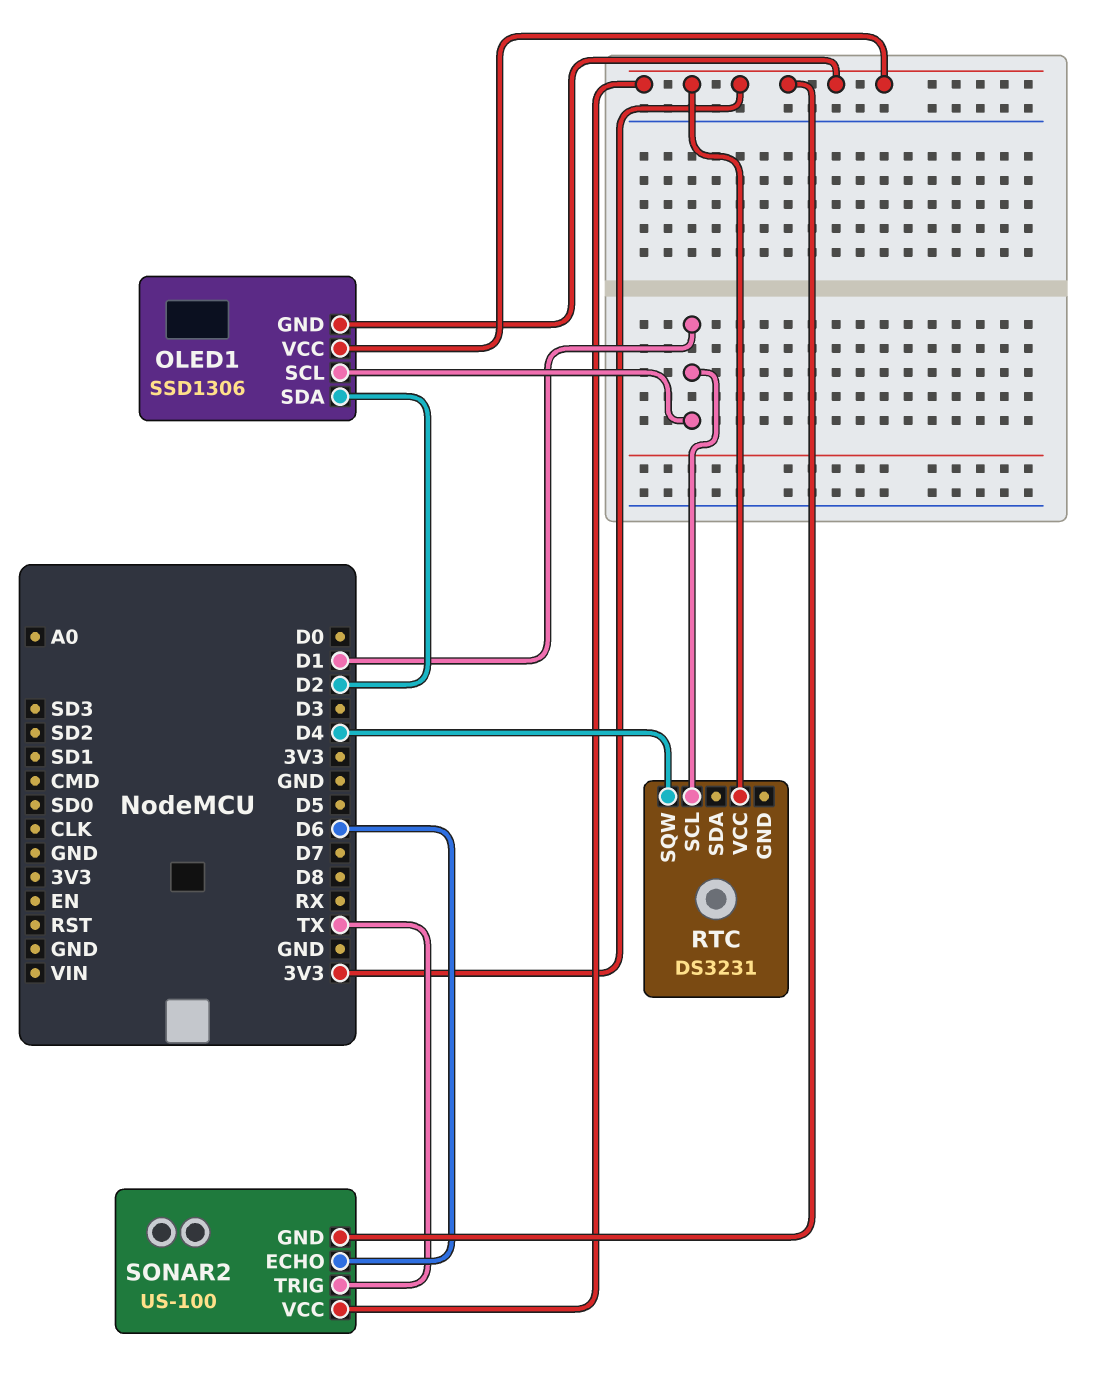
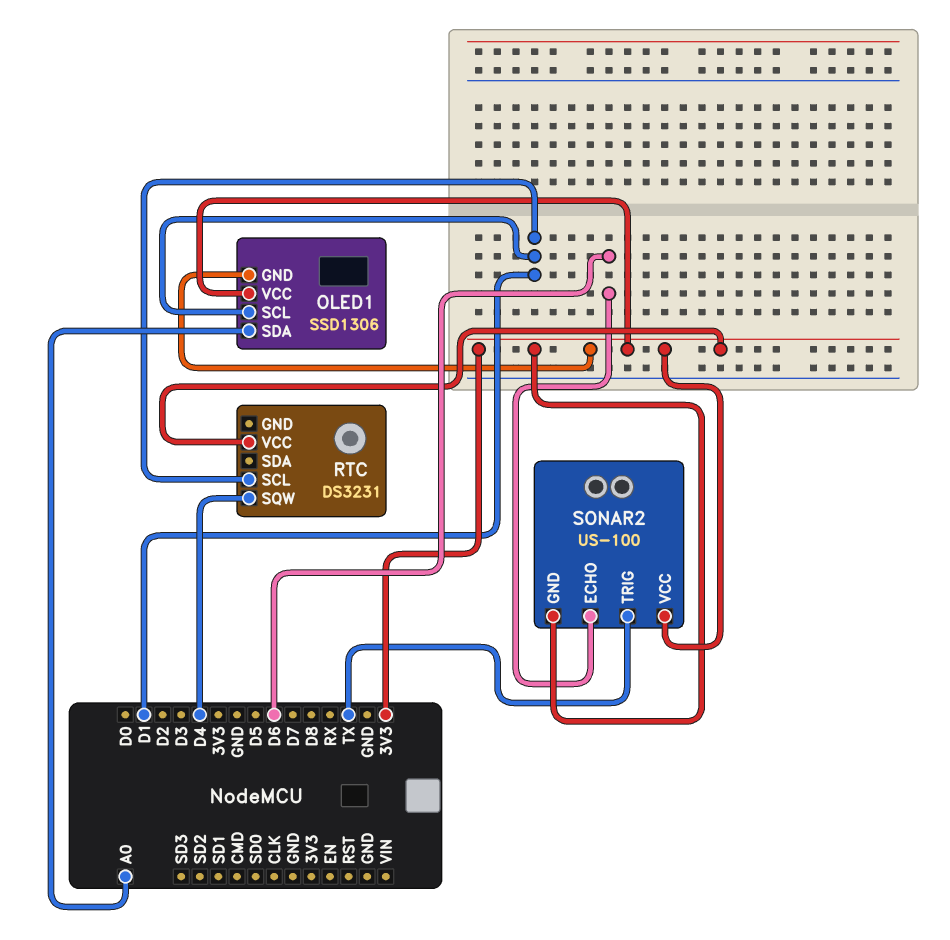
OLED1 pin SDA: D2 -> A0

